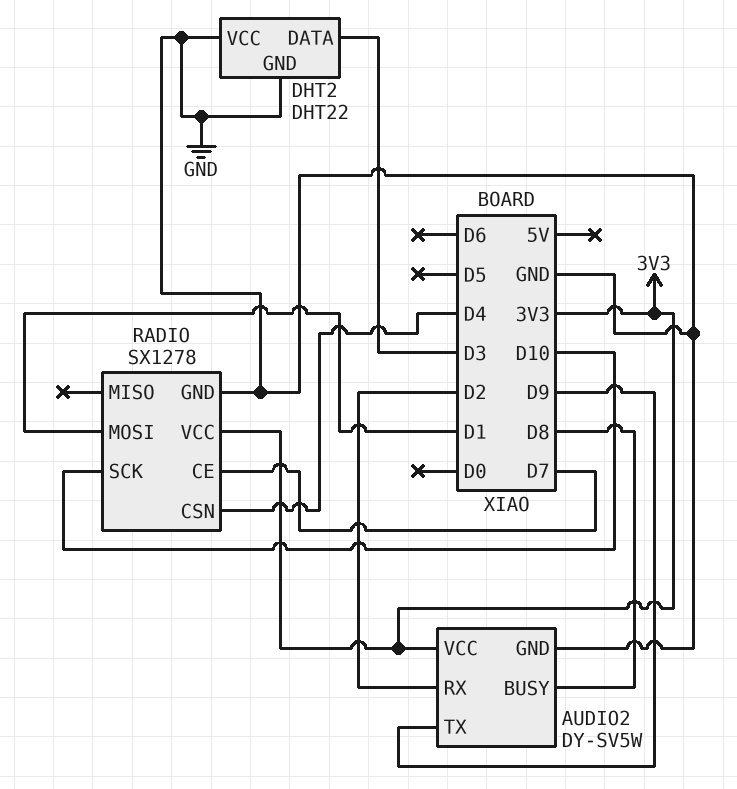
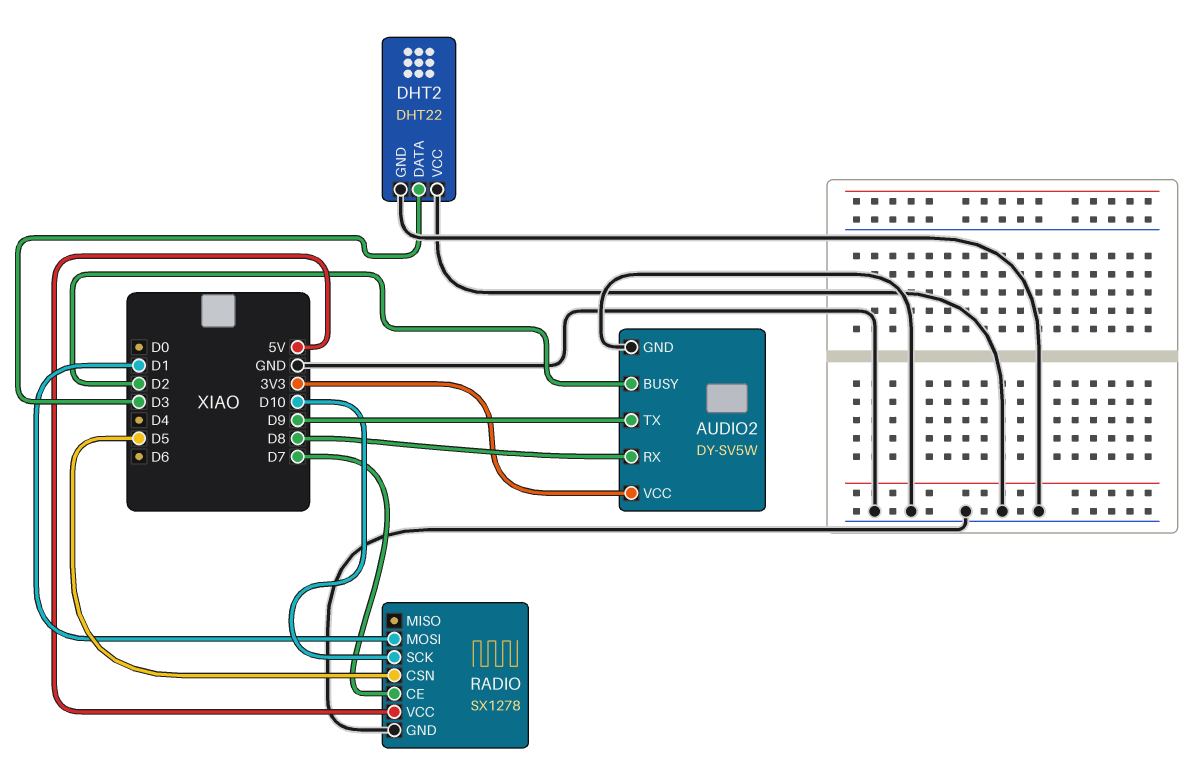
AUDIO2 pin BUSY: D8 -> D2
AUDIO2 pin RX: D2 -> D8
RADIO pin CSN: D4 -> D5
RADIO pin VCC: 3V3 -> 5V

